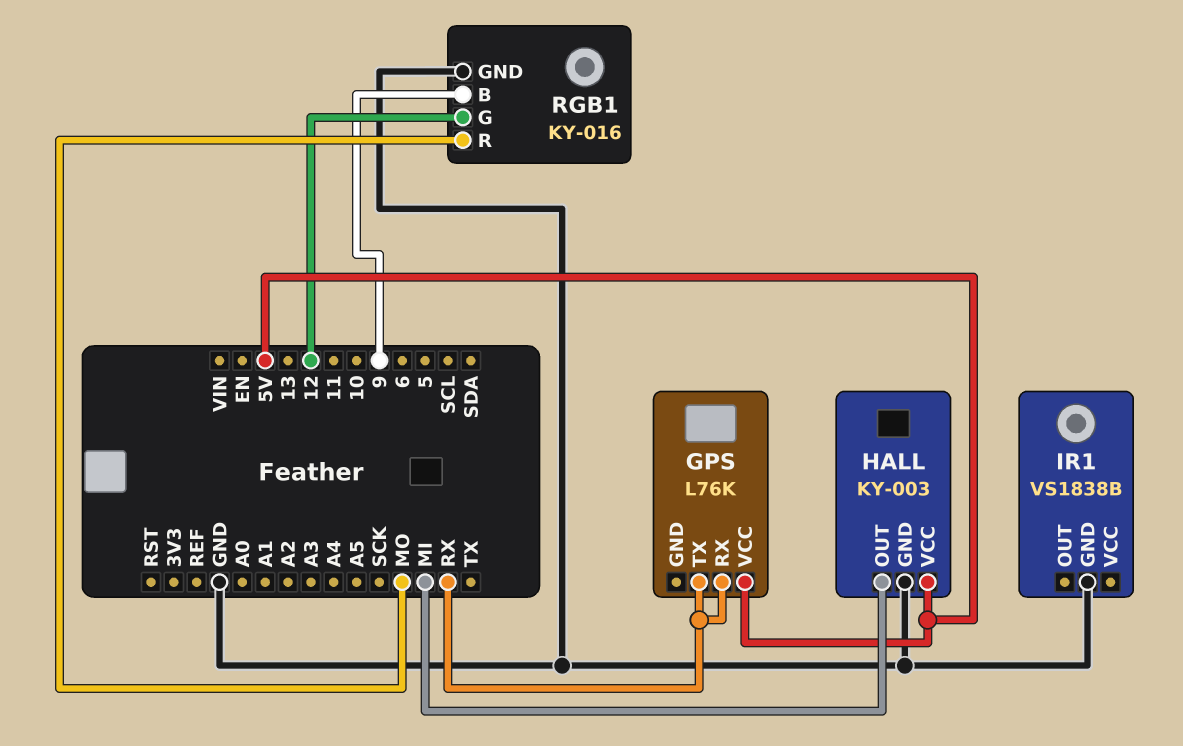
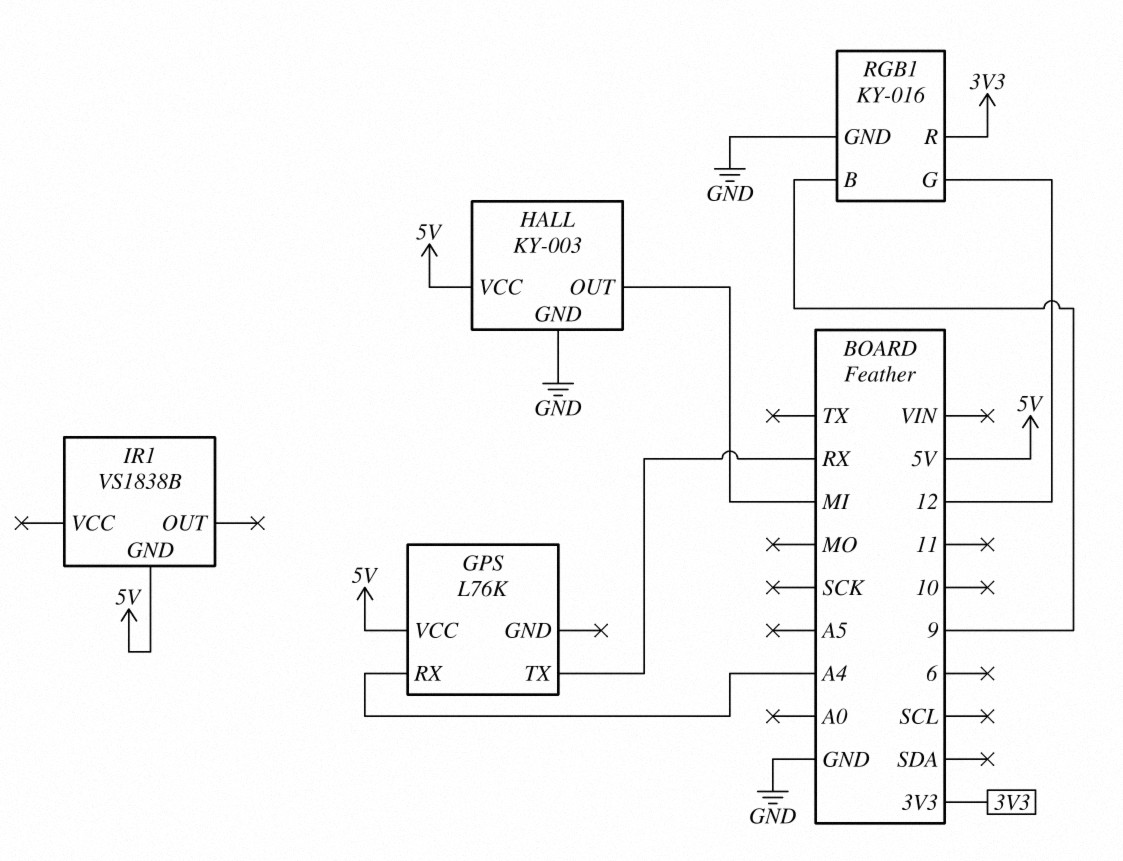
GPS pin RX: RX -> A4
IR1 pin GND: GND -> 5V
RGB1 pin R: MO -> 3V3

